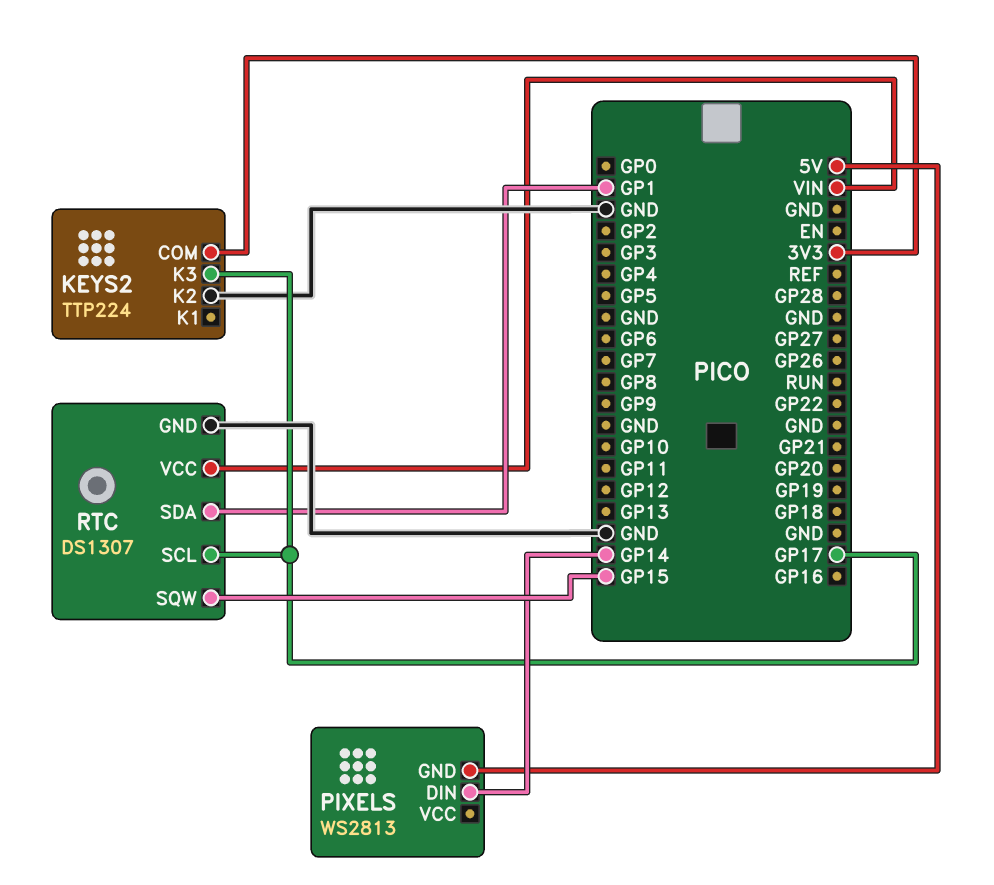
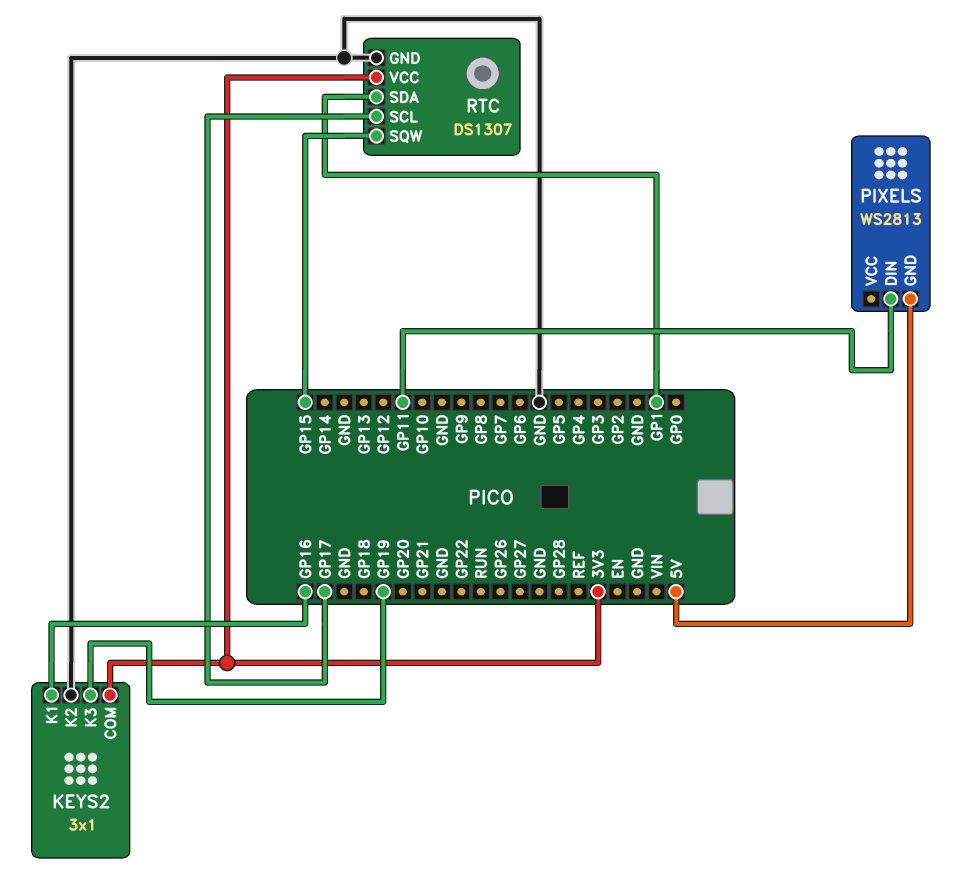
KEYS2: TTP224 -> 3x1
KEYS2 pin K1: none -> GP16
KEYS2 pin K3: GP17 -> GP19
PIXELS pin DIN: GP14 -> GP11
RTC pin VCC: VIN -> 3V3

